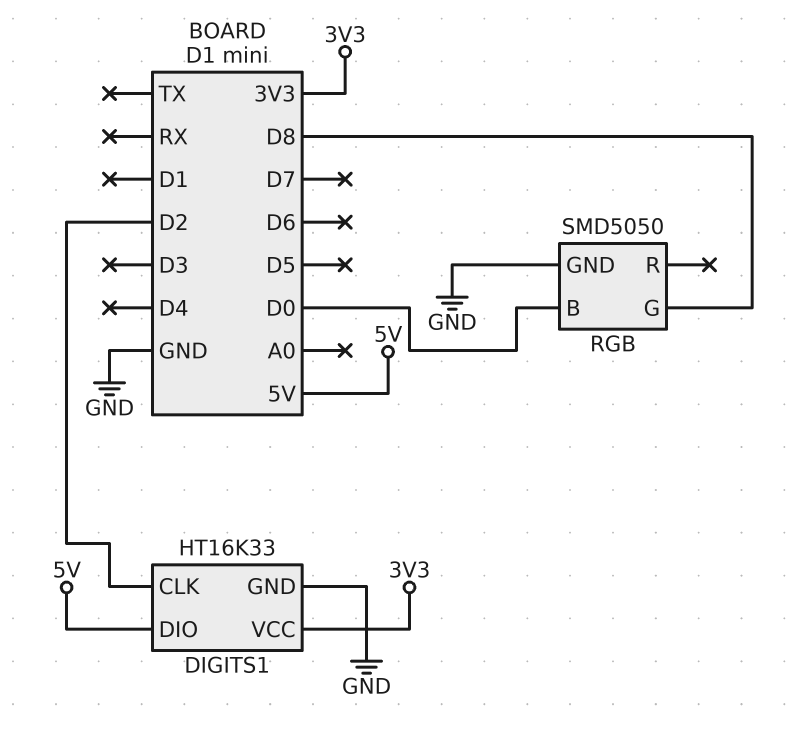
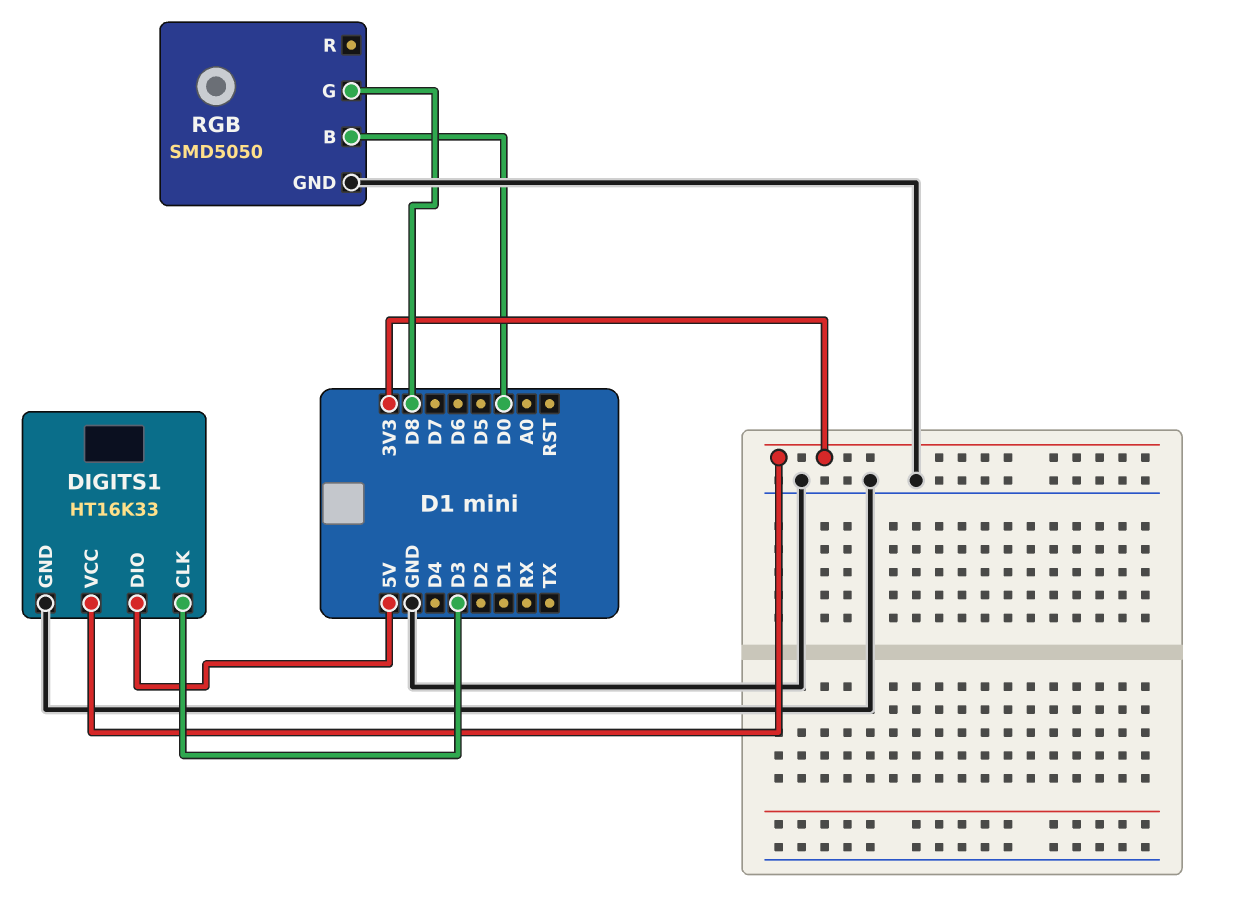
DIGITS1 pin CLK: D2 -> D3

